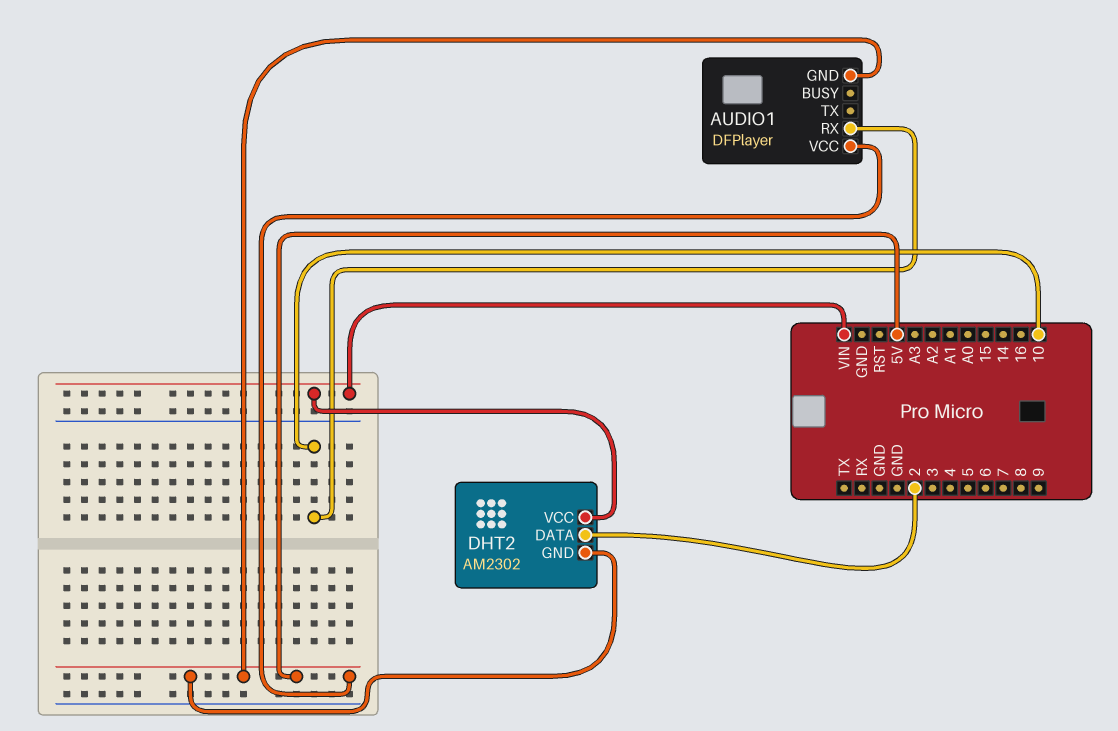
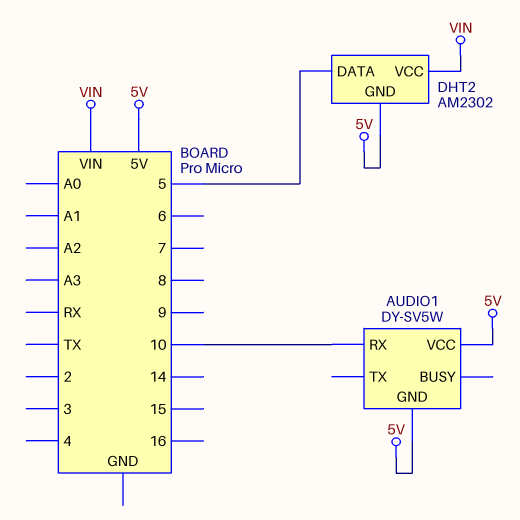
AUDIO1: DFPlayer -> DY-SV5W
DHT2 pin DATA: 2 -> 5

